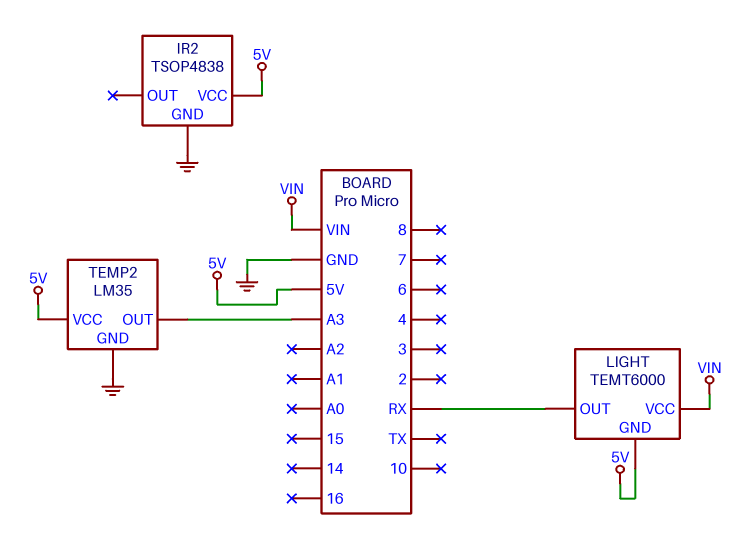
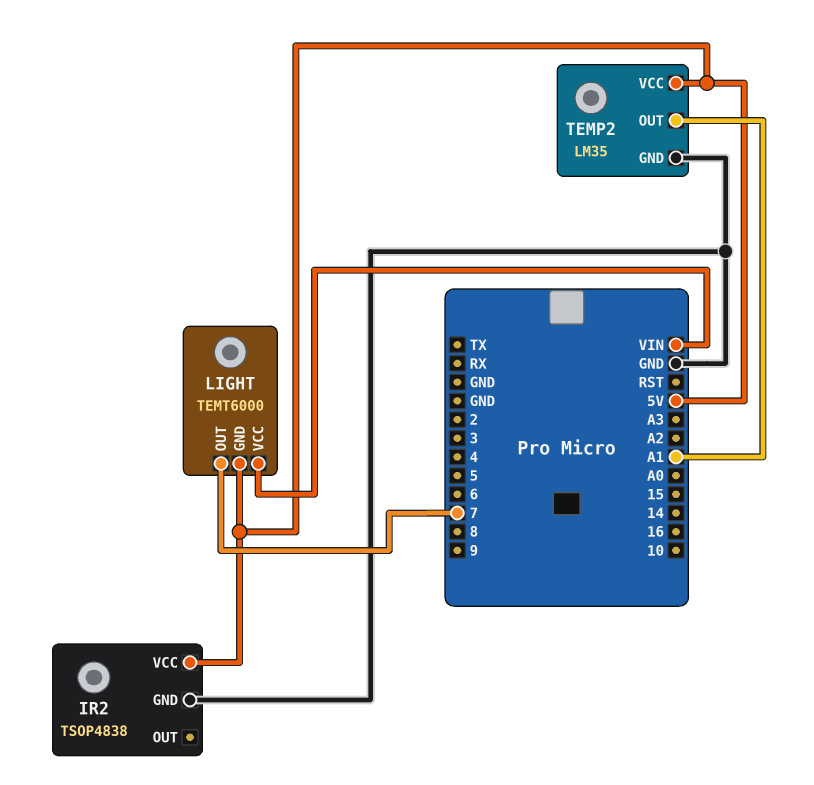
LIGHT pin OUT: RX -> 7
TEMP2 pin OUT: A3 -> A1

